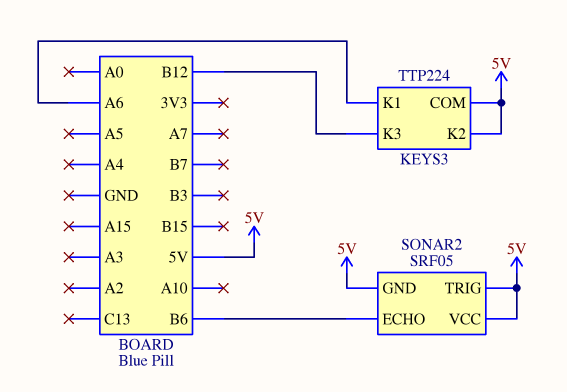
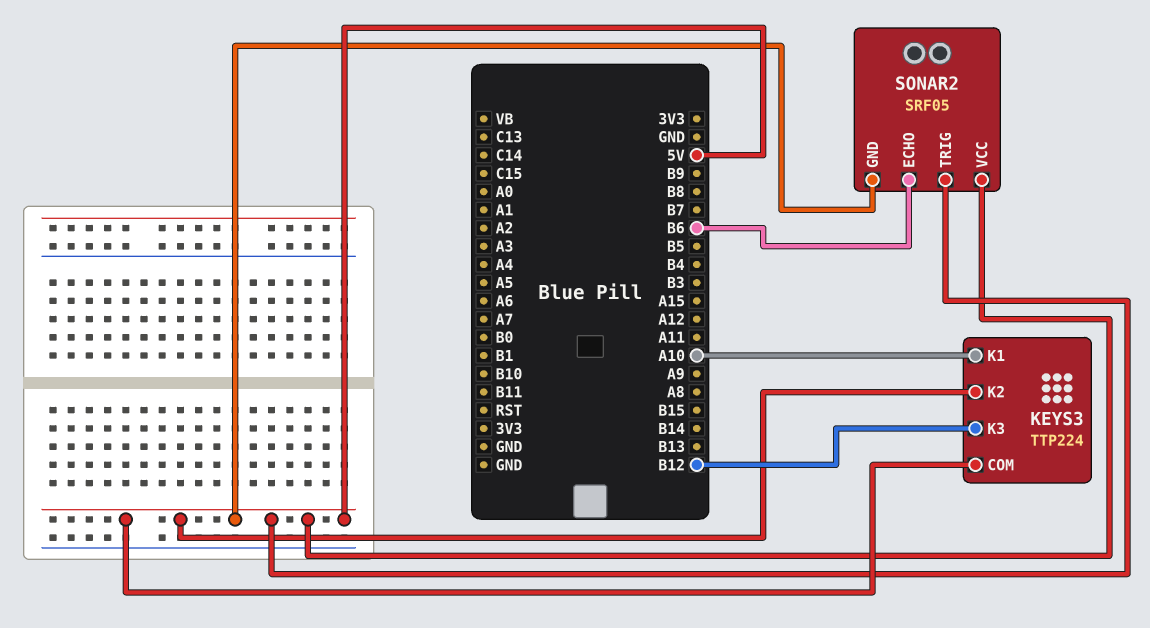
KEYS3 pin K1: A6 -> A10

